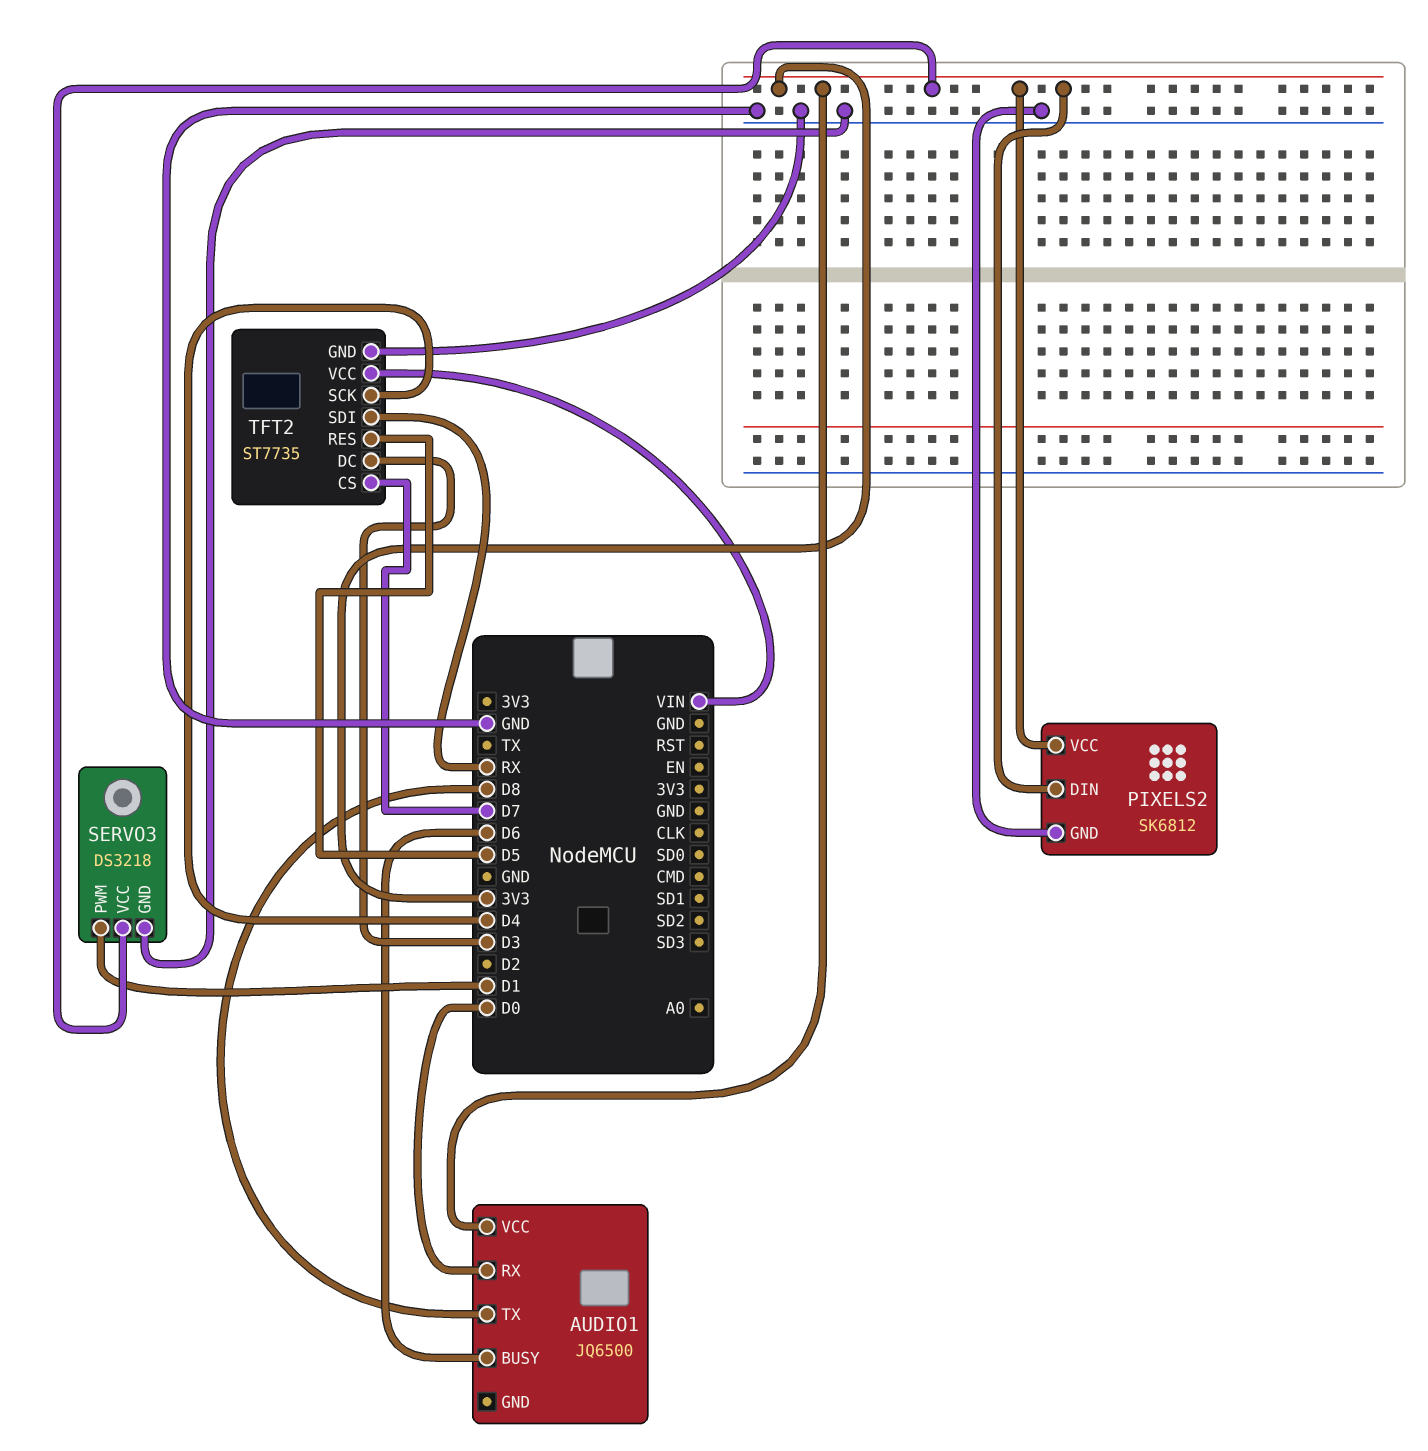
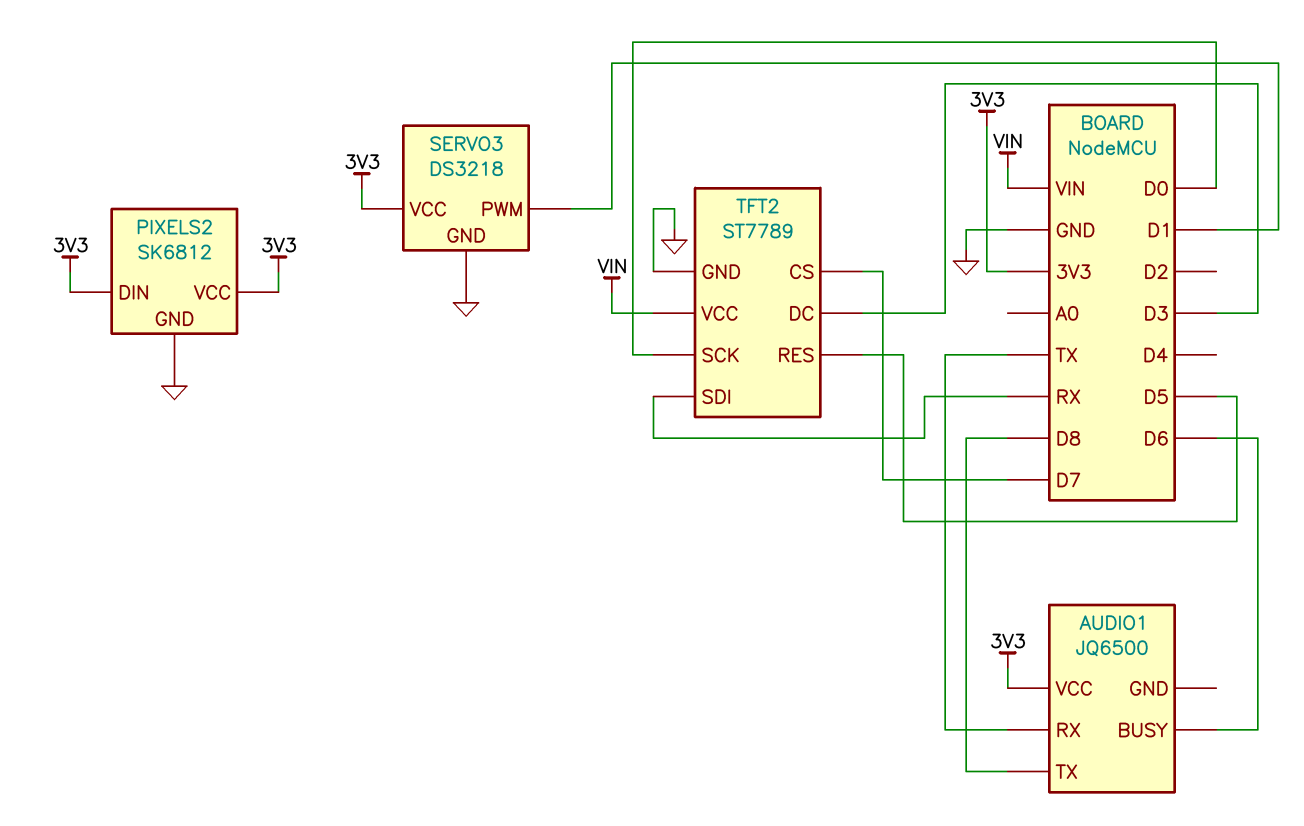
AUDIO1 pin RX: D0 -> TX
TFT2: ST7735 -> ST7789
TFT2 pin SCK: D4 -> D0

